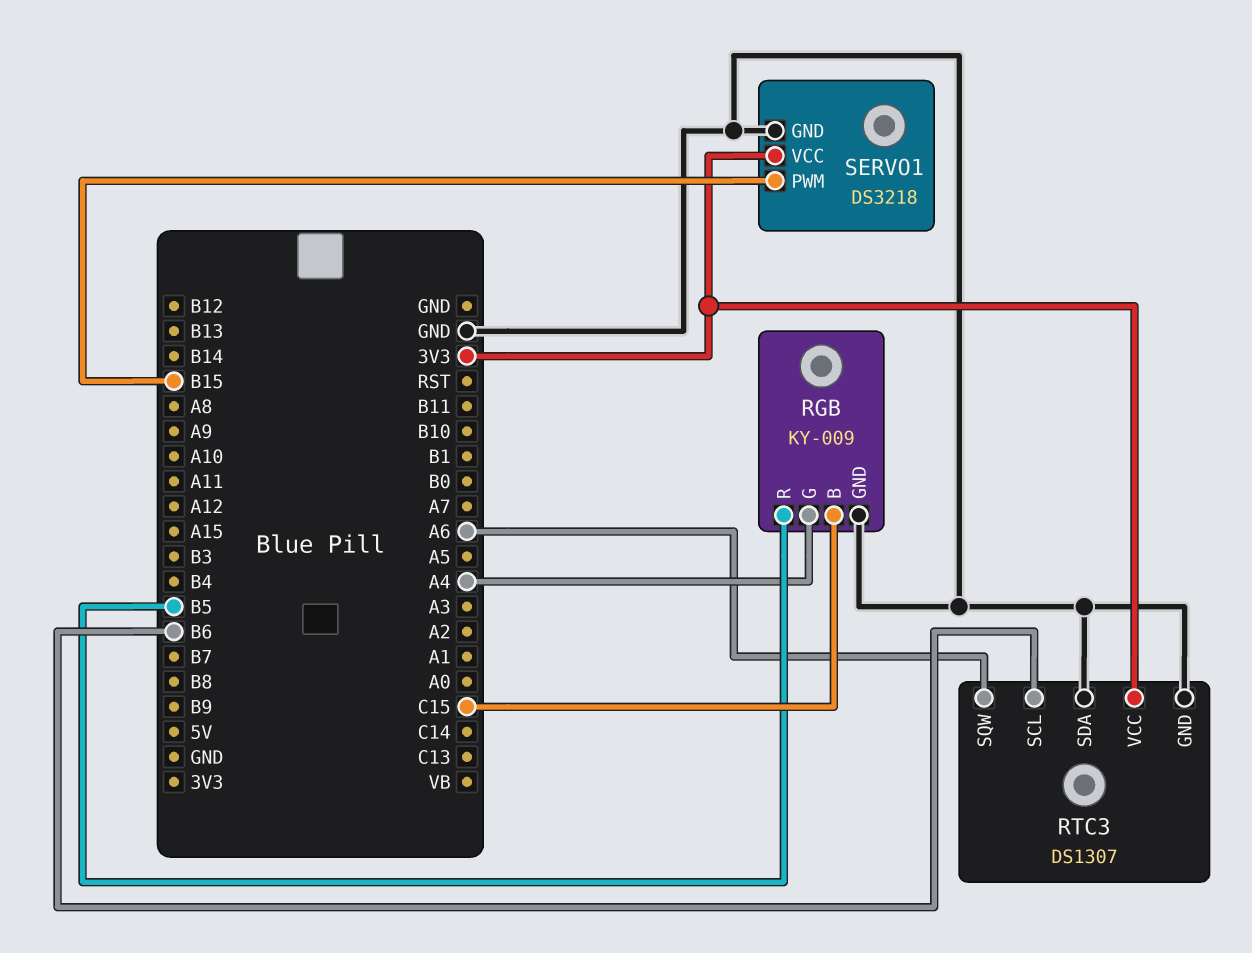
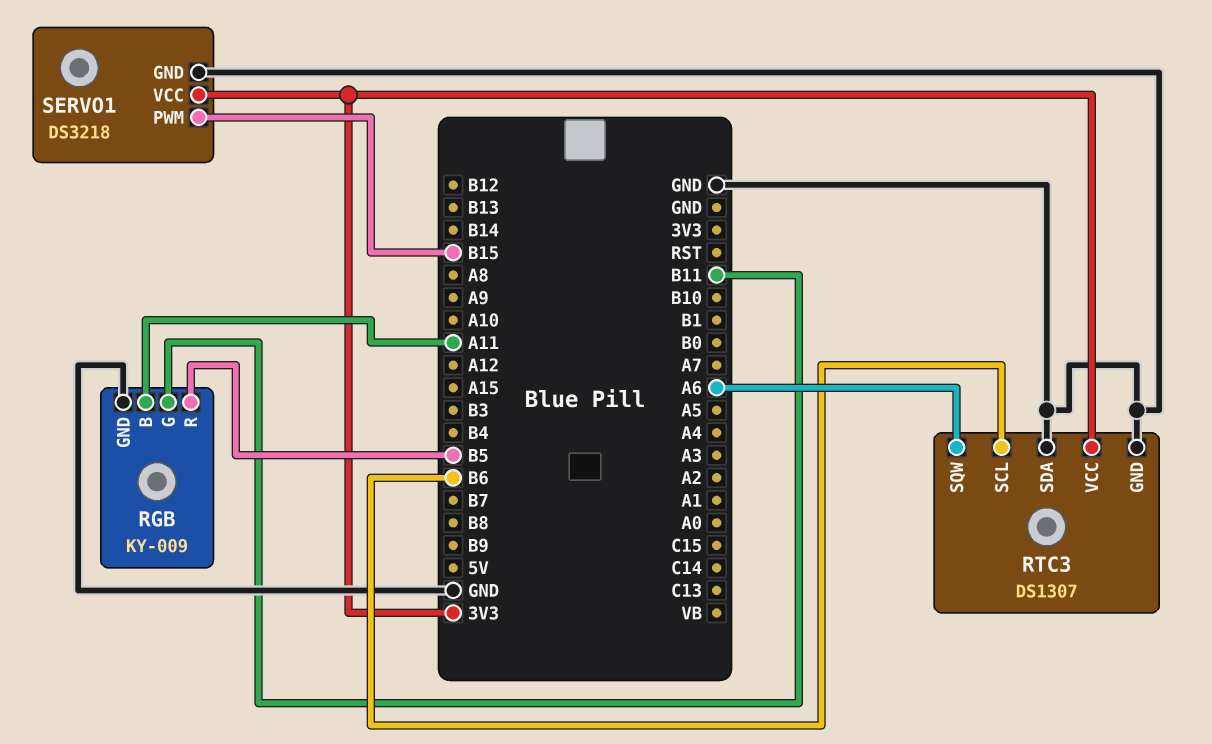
RGB pin B: C15 -> A11
RGB pin G: A4 -> B11

